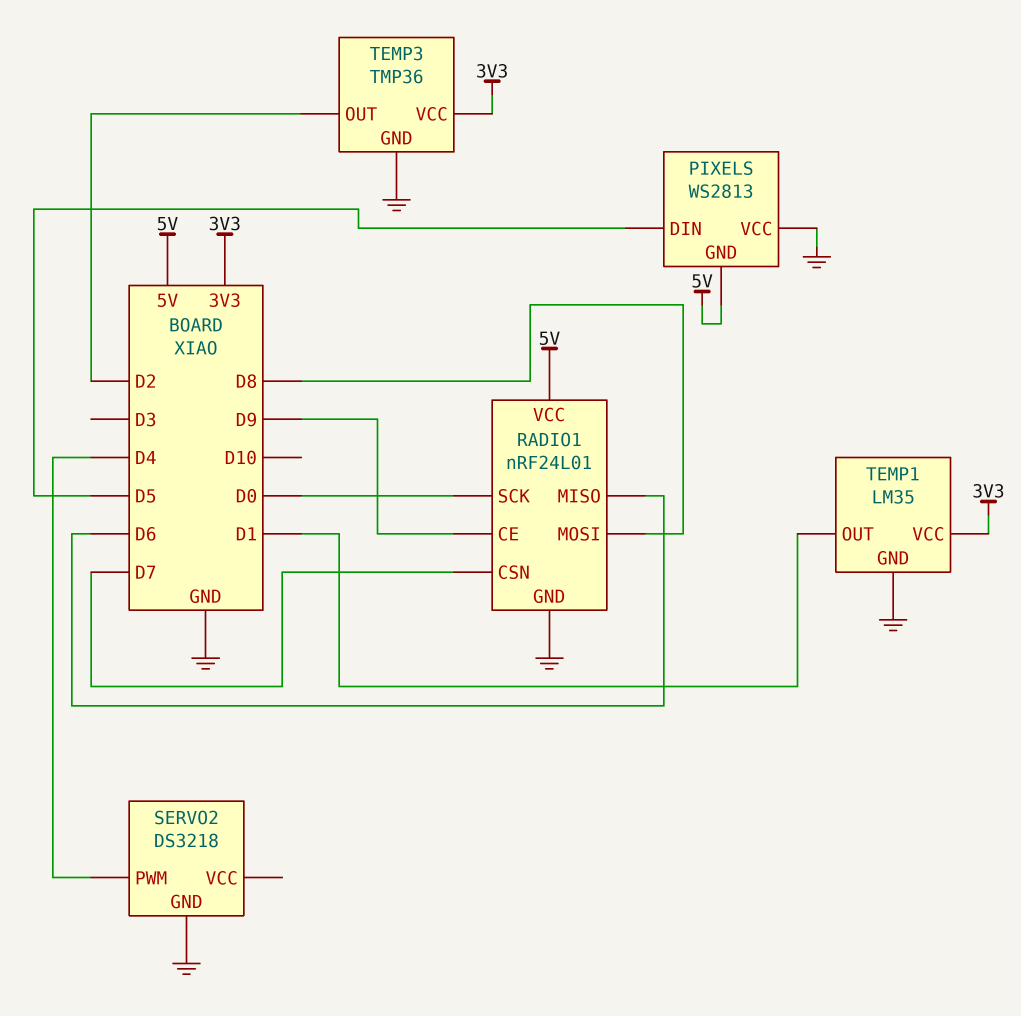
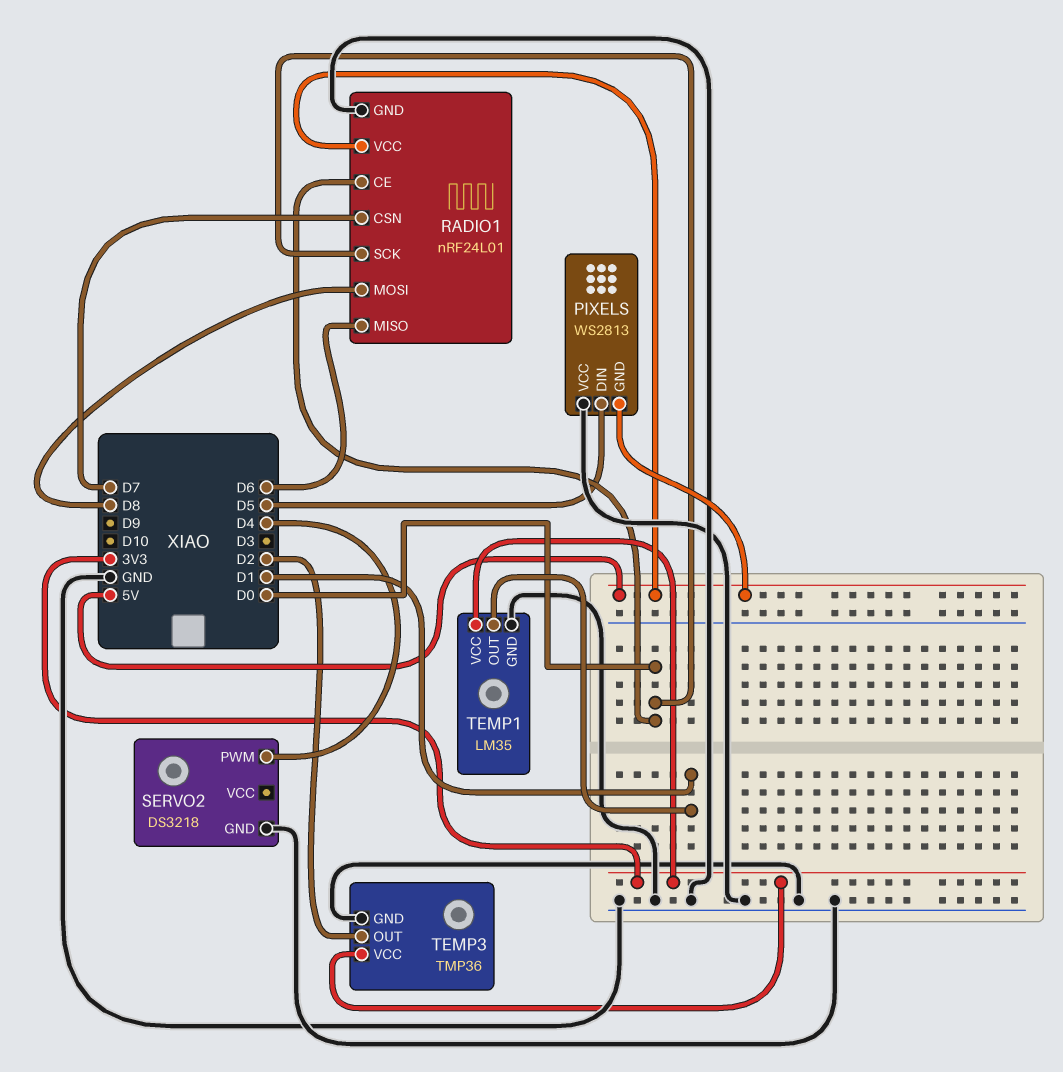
RADIO1 pin CE: D9 -> D0

